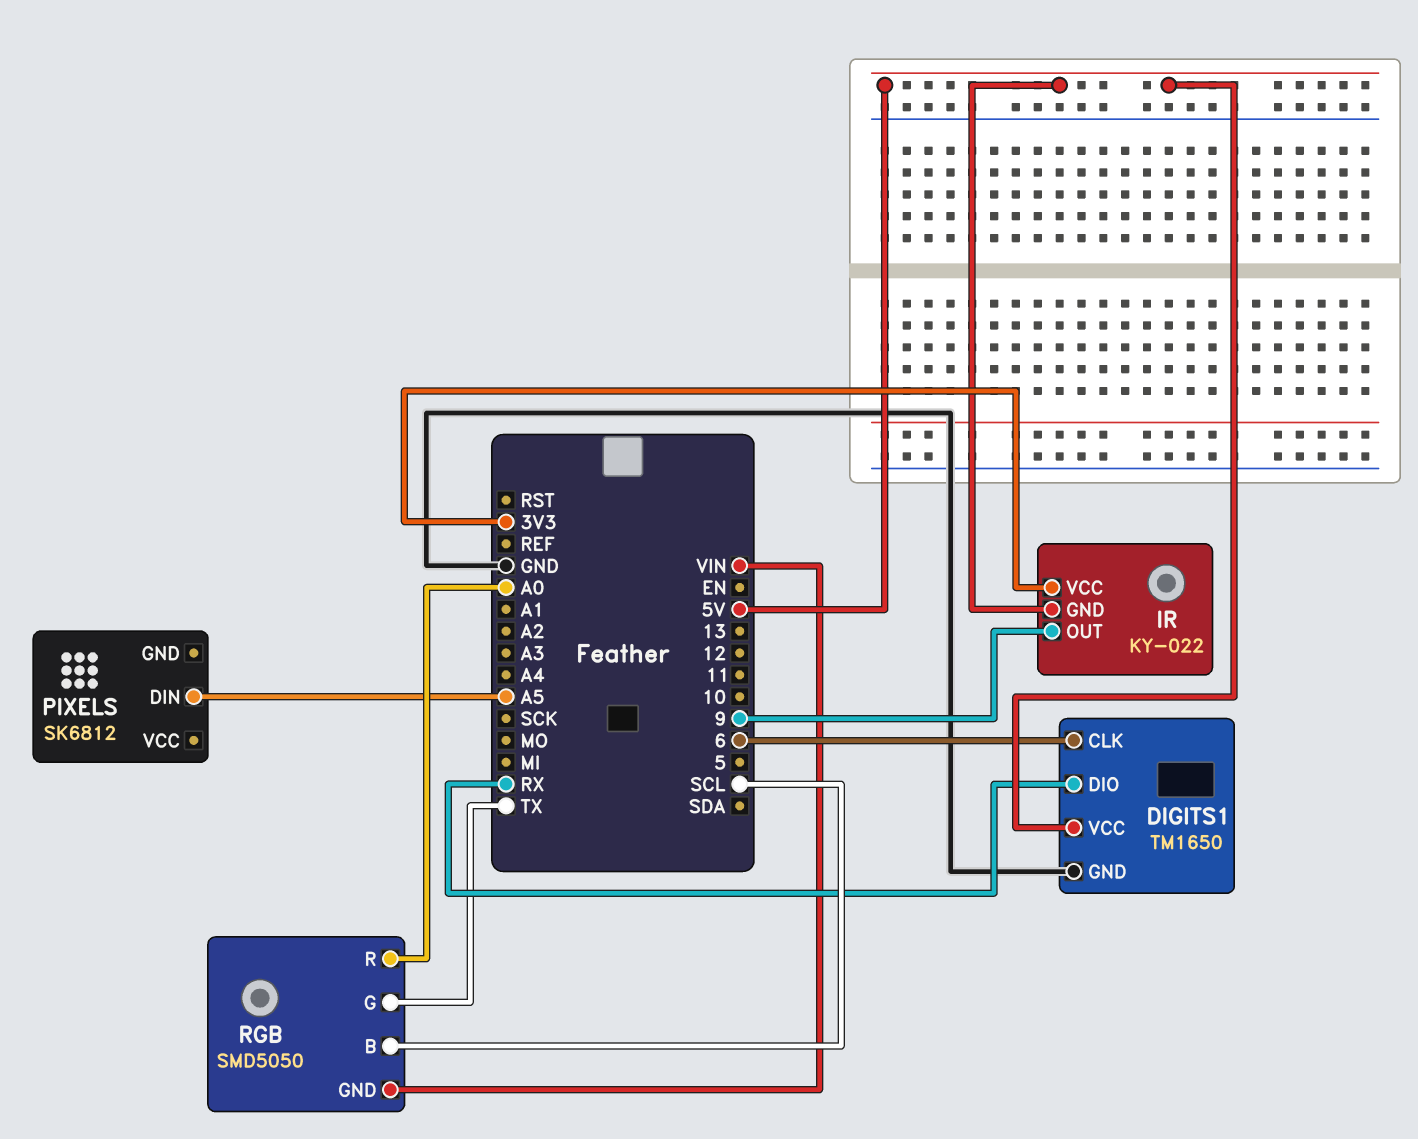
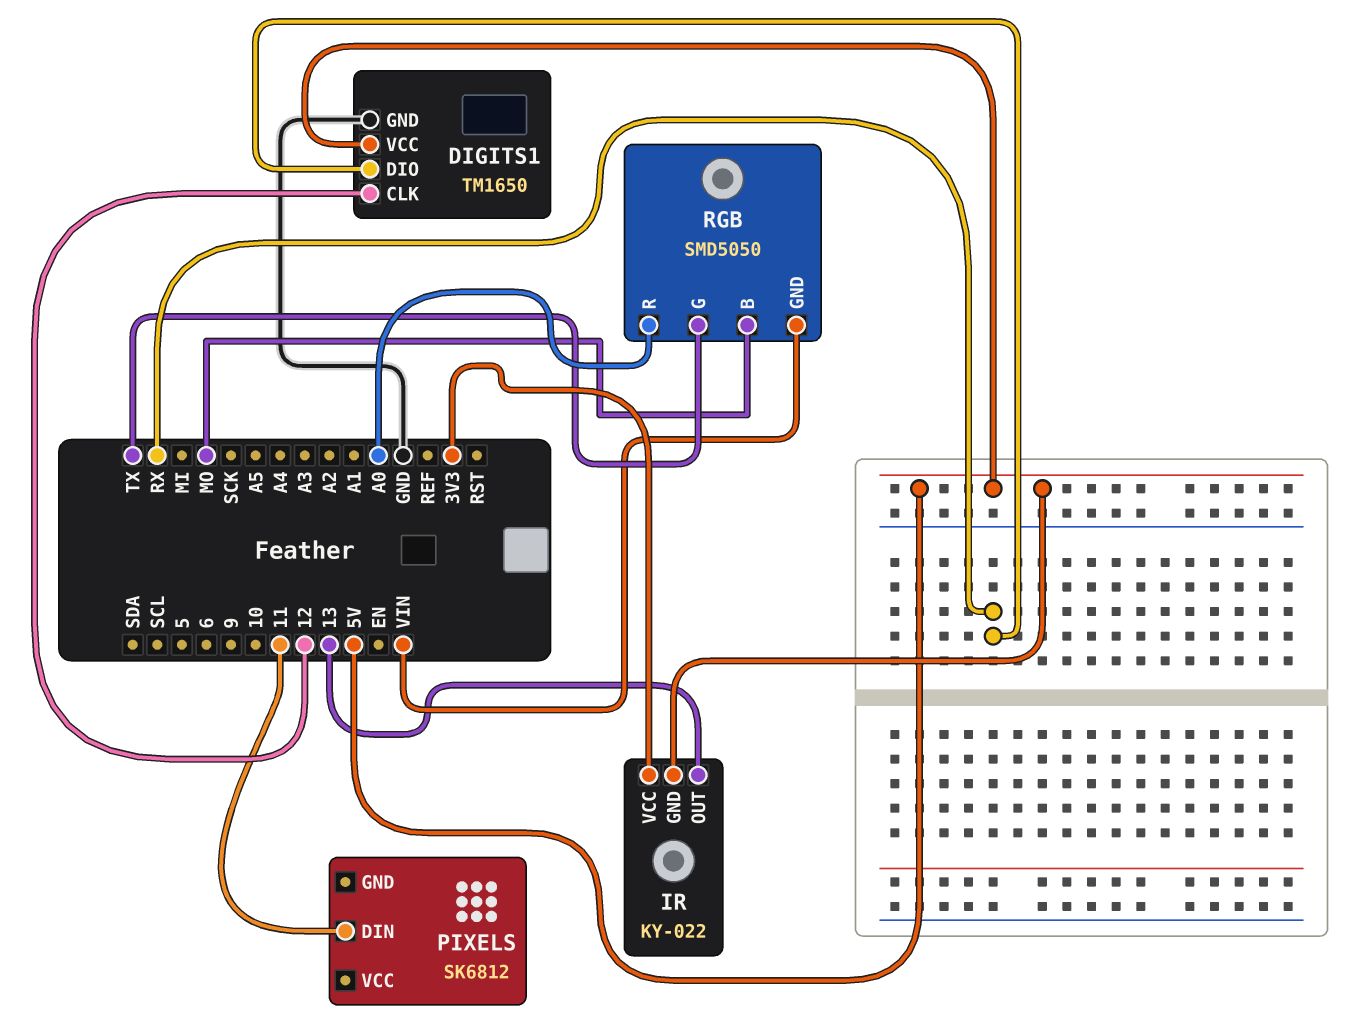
DIGITS1 pin CLK: 6 -> 12
IR pin OUT: 9 -> 13
PIXELS pin DIN: A5 -> 11
RGB pin B: SCL -> MO

